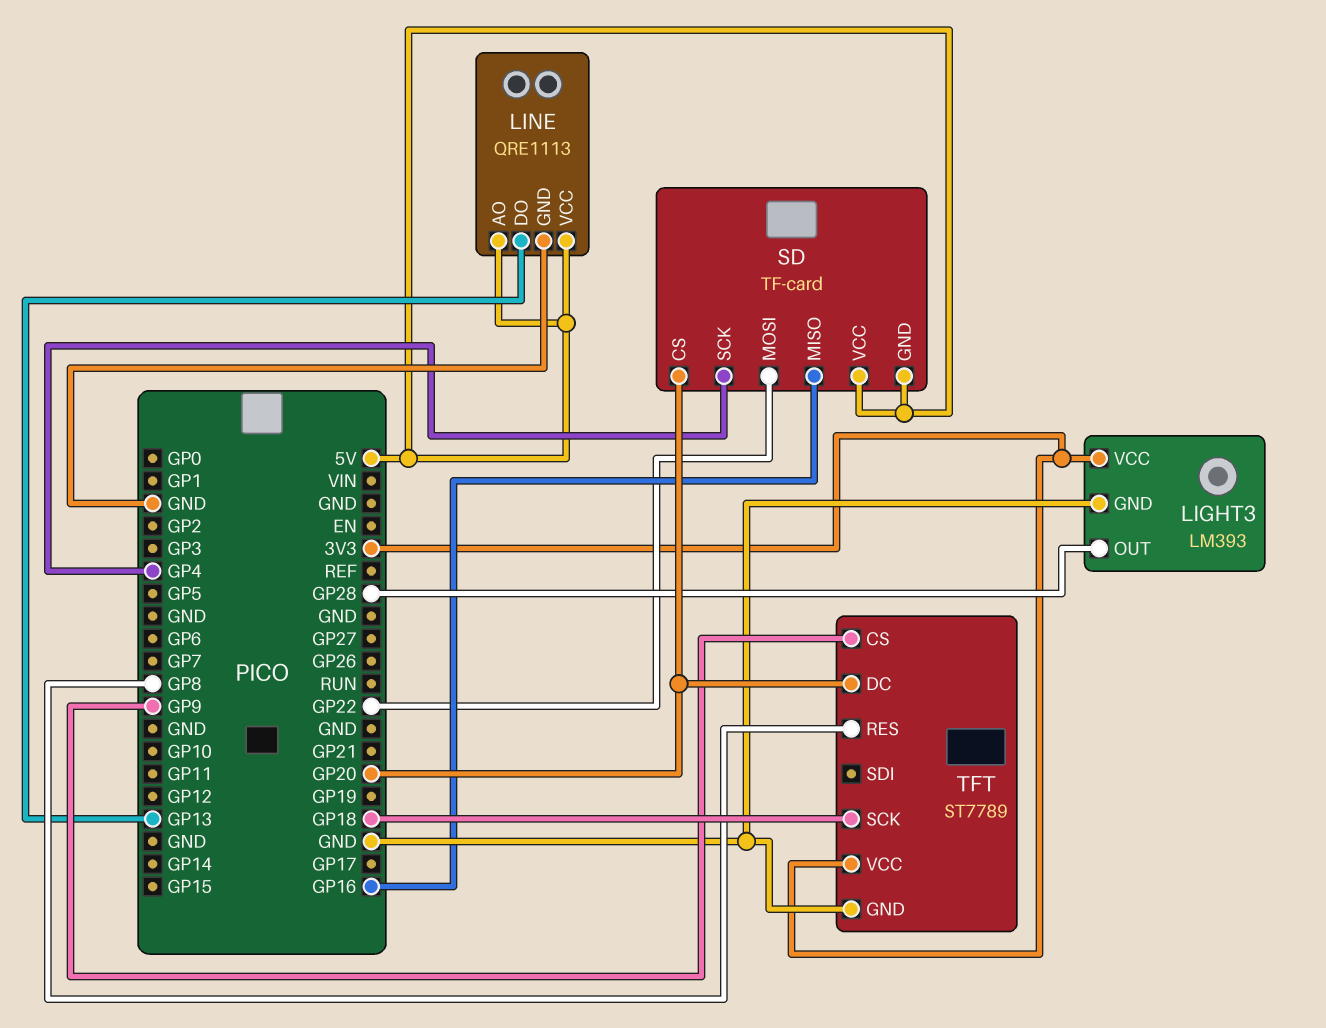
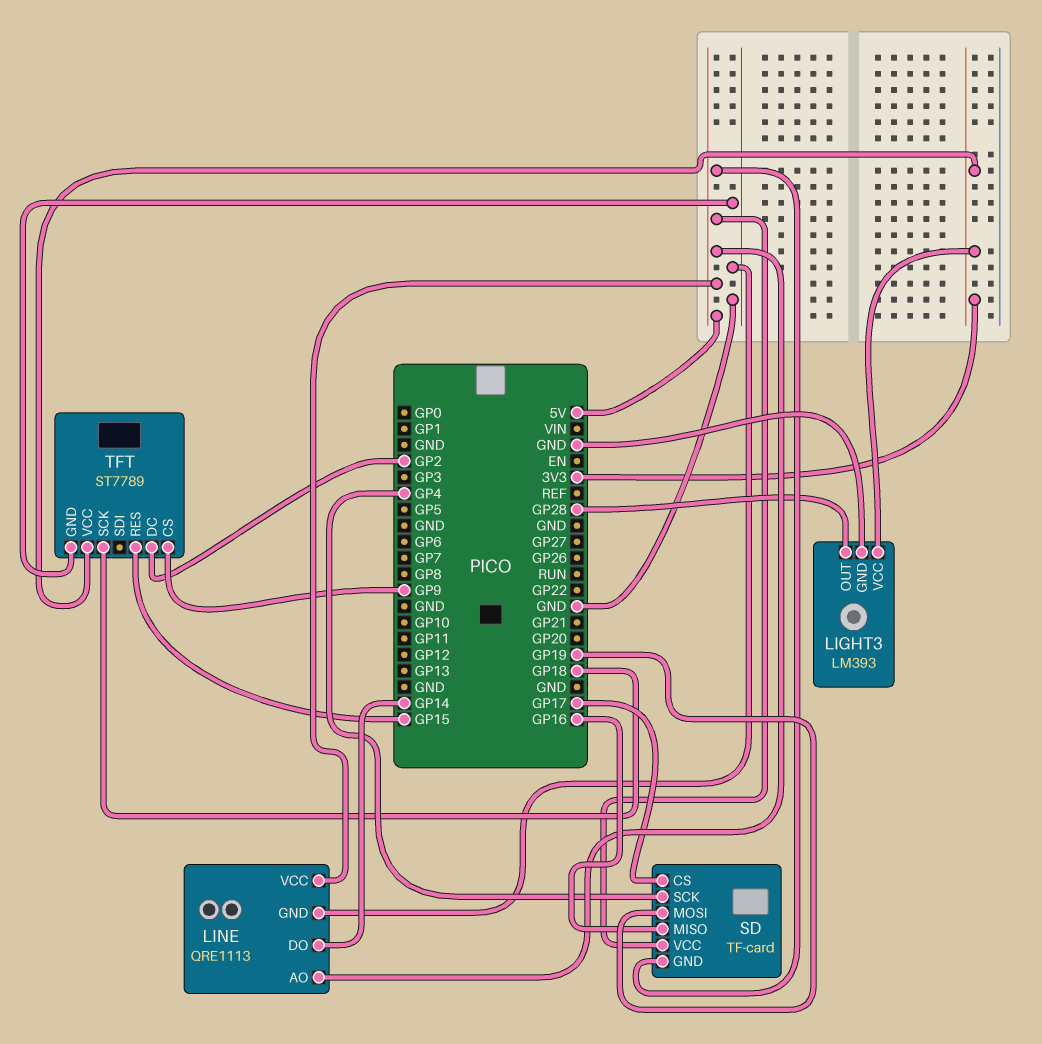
LINE pin DO: GP13 -> GP14
SD pin CS: GP20 -> GP17
SD pin MOSI: GP22 -> GP19
TFT pin DC: GP20 -> GP2
TFT pin RES: GP8 -> GP15

